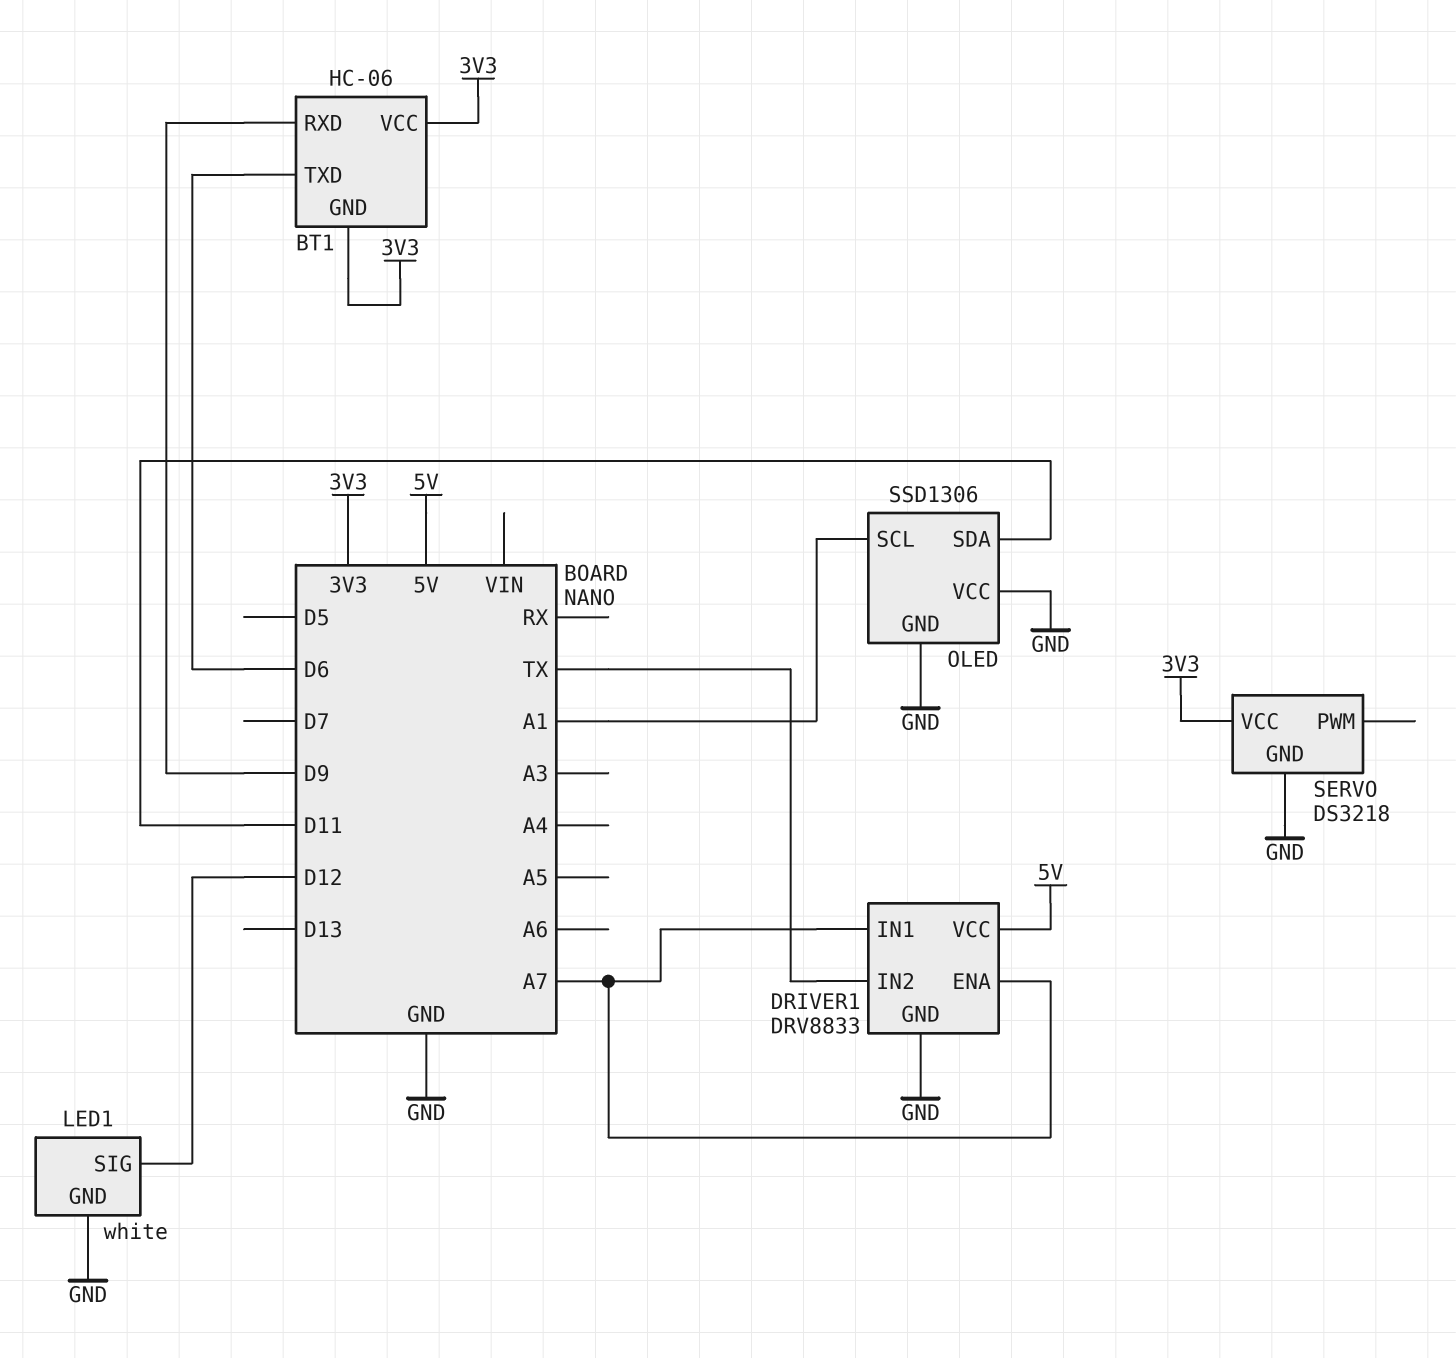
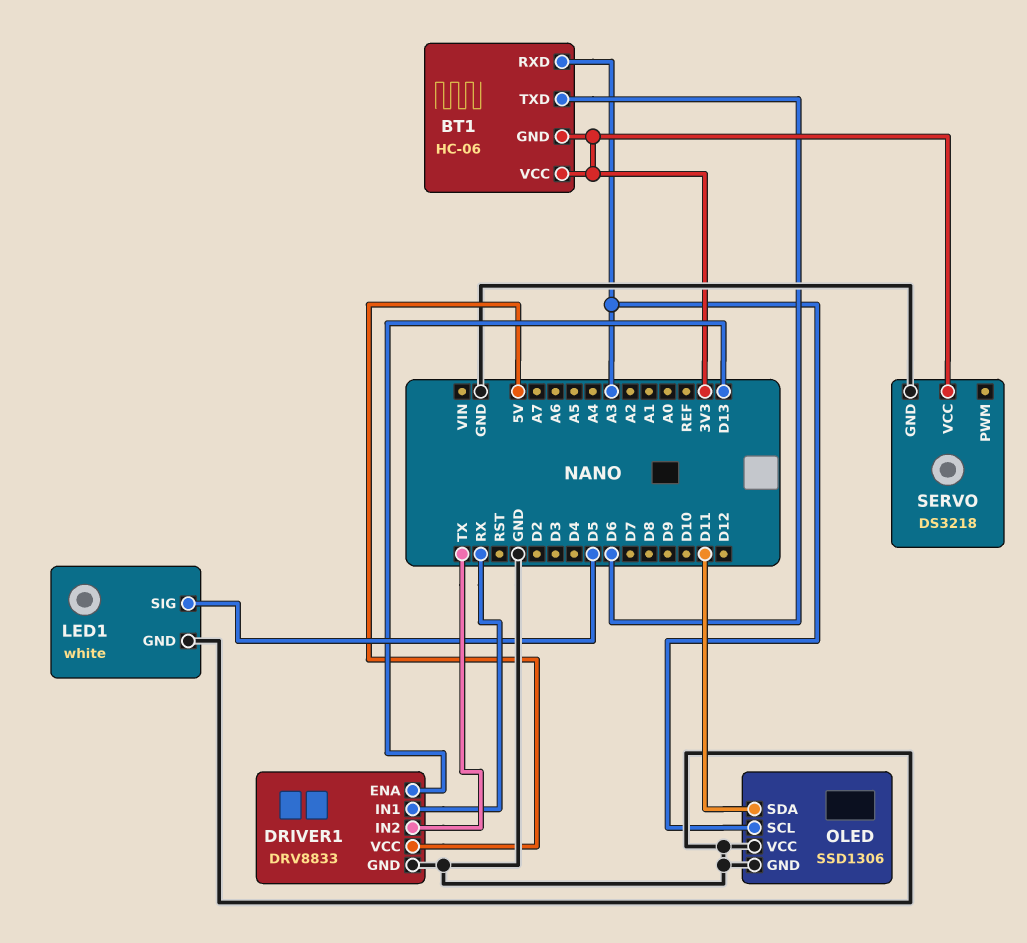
BT1 pin RXD: D9 -> A3
DRIVER1 pin ENA: A7 -> D13
DRIVER1 pin IN1: A7 -> RX
LED1 pin SIG: D12 -> D5
OLED pin SCL: A1 -> A3

